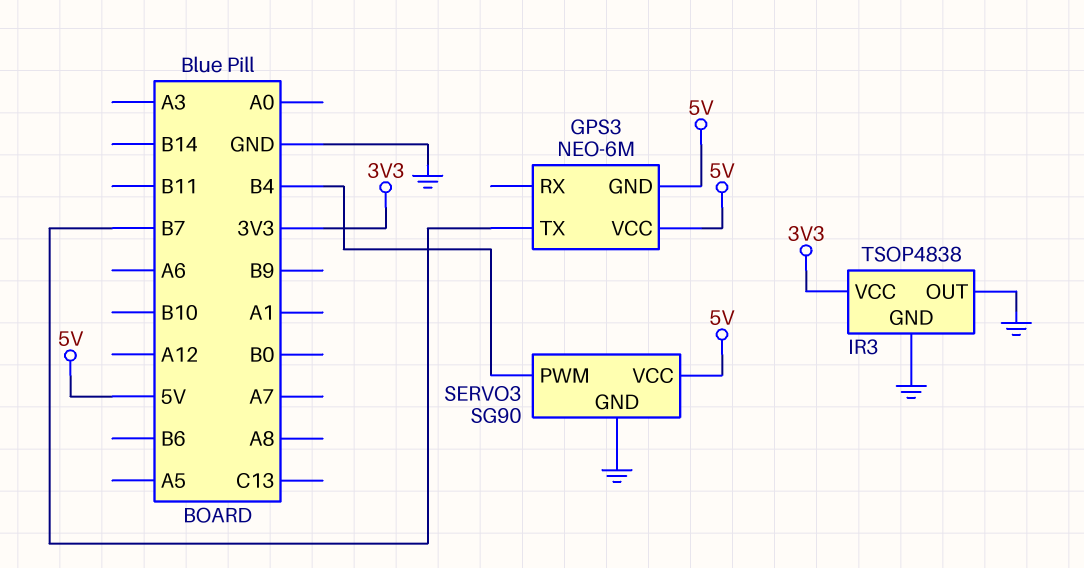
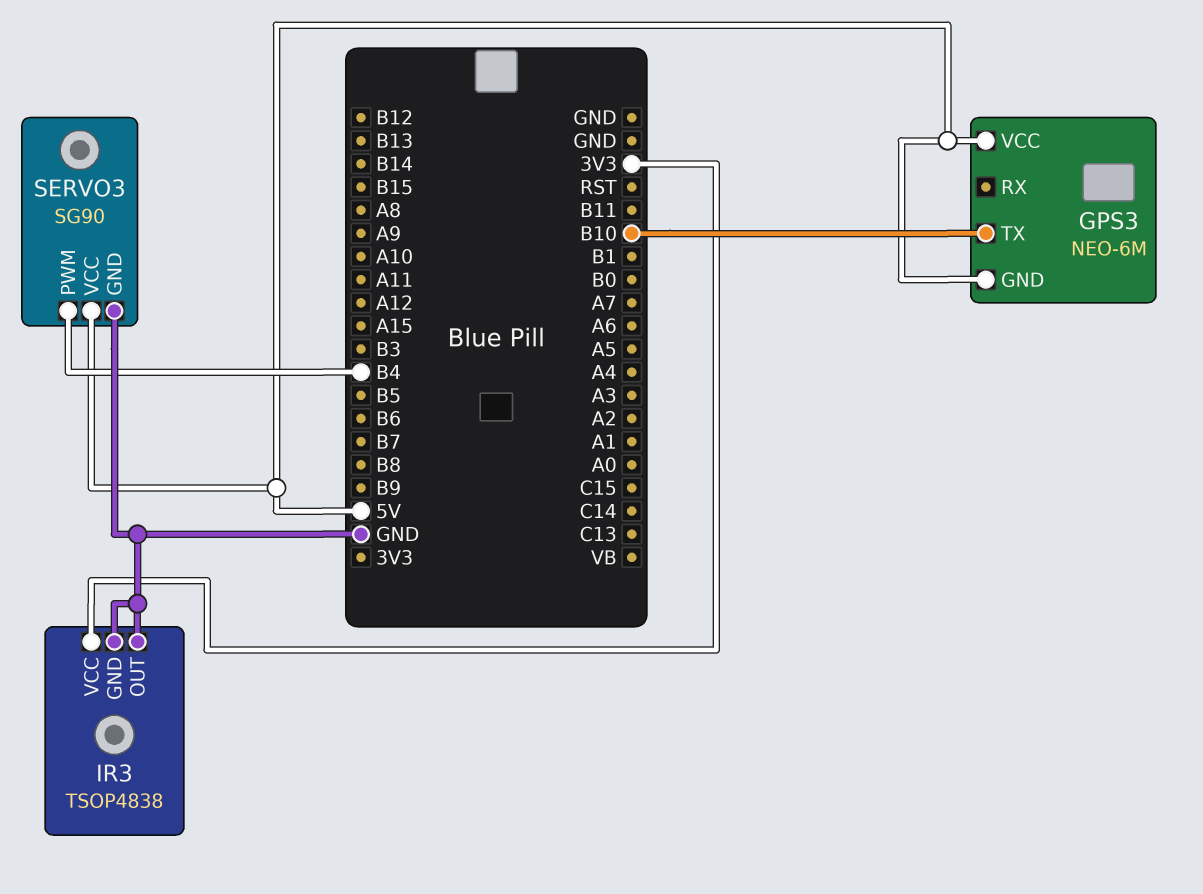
GPS3 pin TX: B7 -> B10

